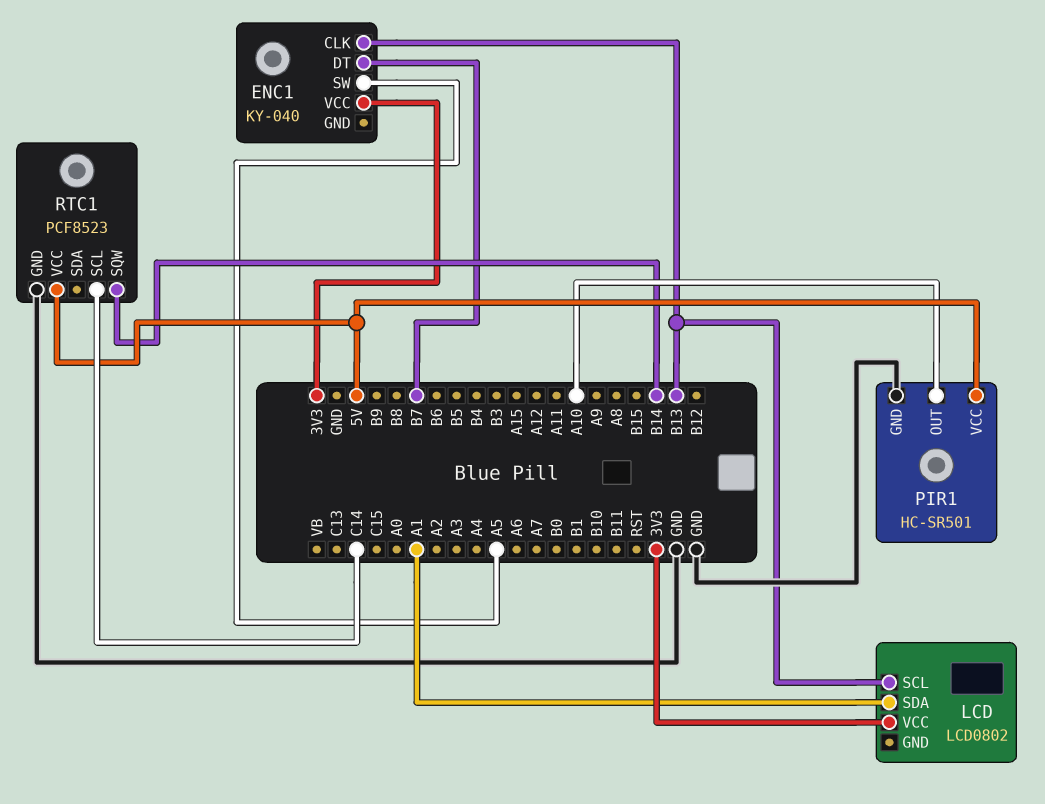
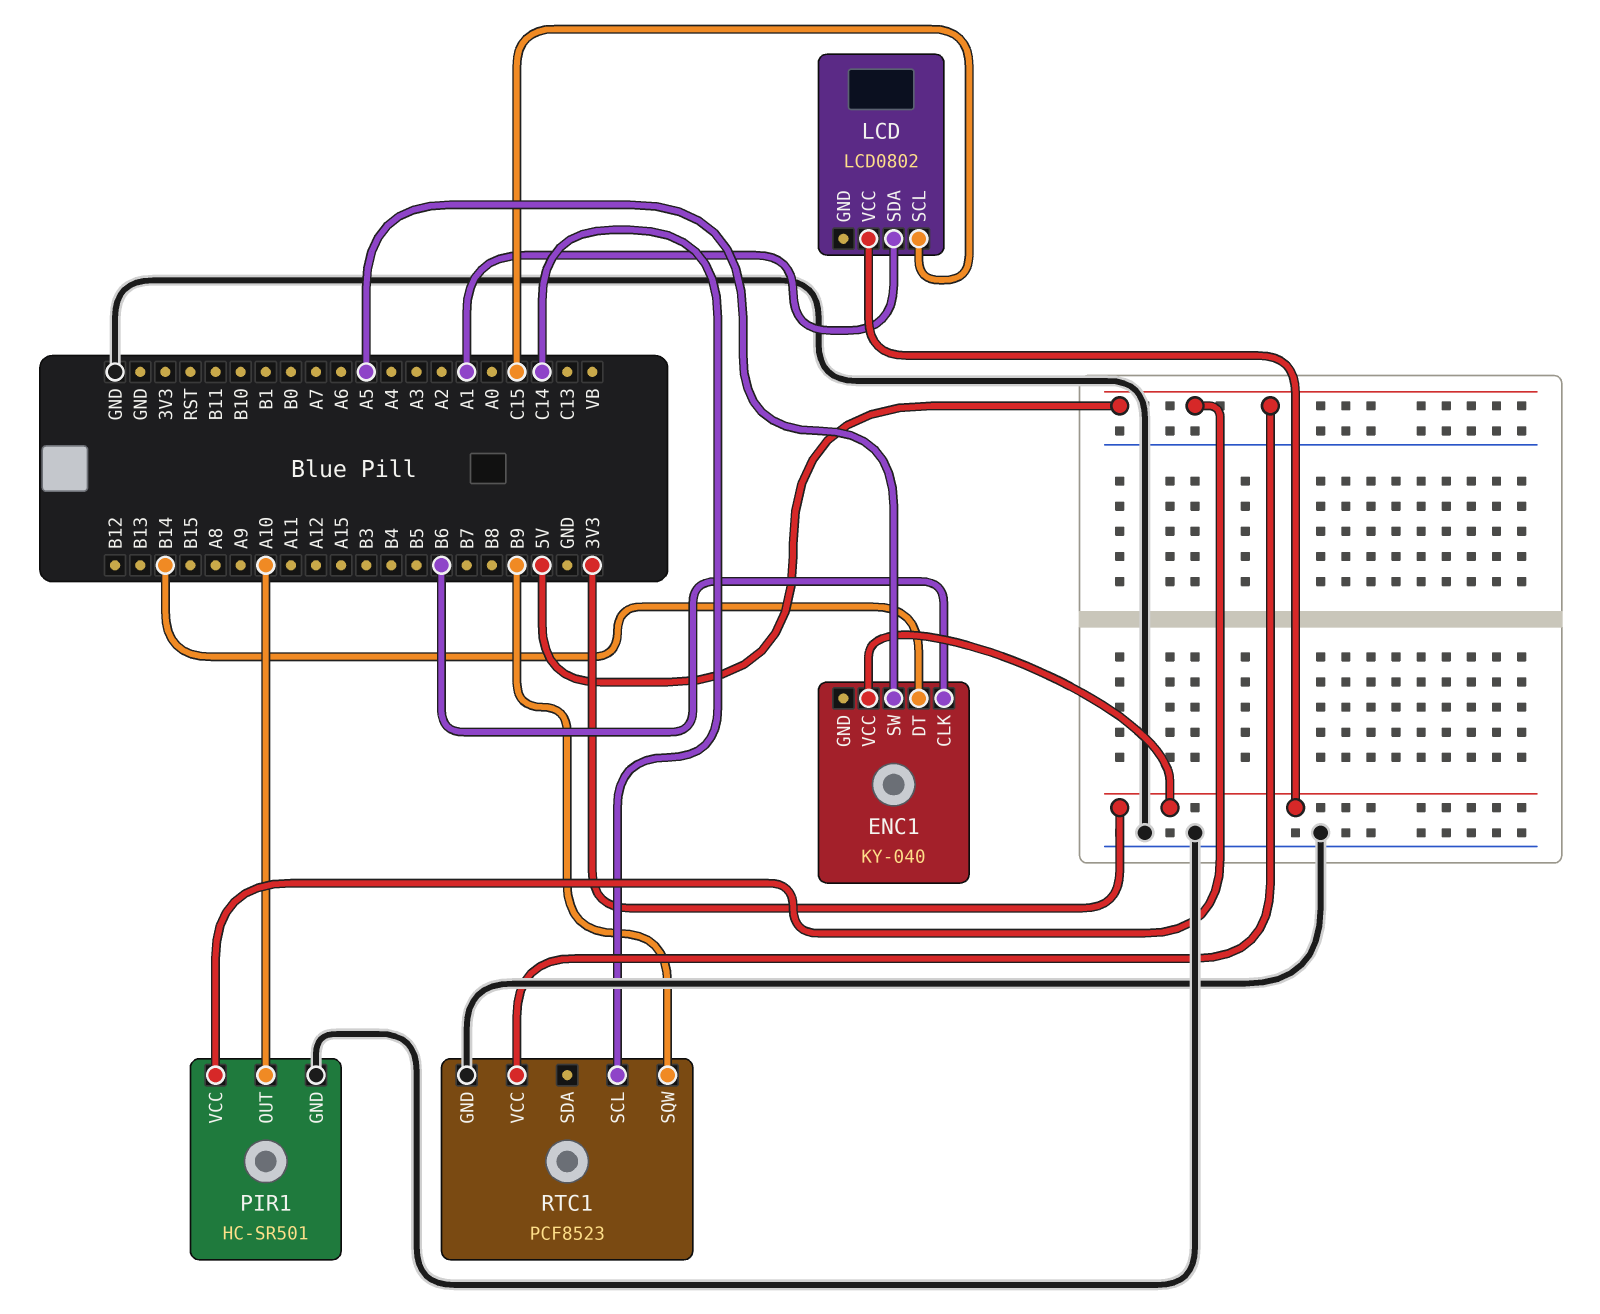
ENC1 pin CLK: B13 -> B6
ENC1 pin DT: B7 -> B14
LCD pin SCL: B13 -> C15
RTC1 pin SQW: B14 -> B9

